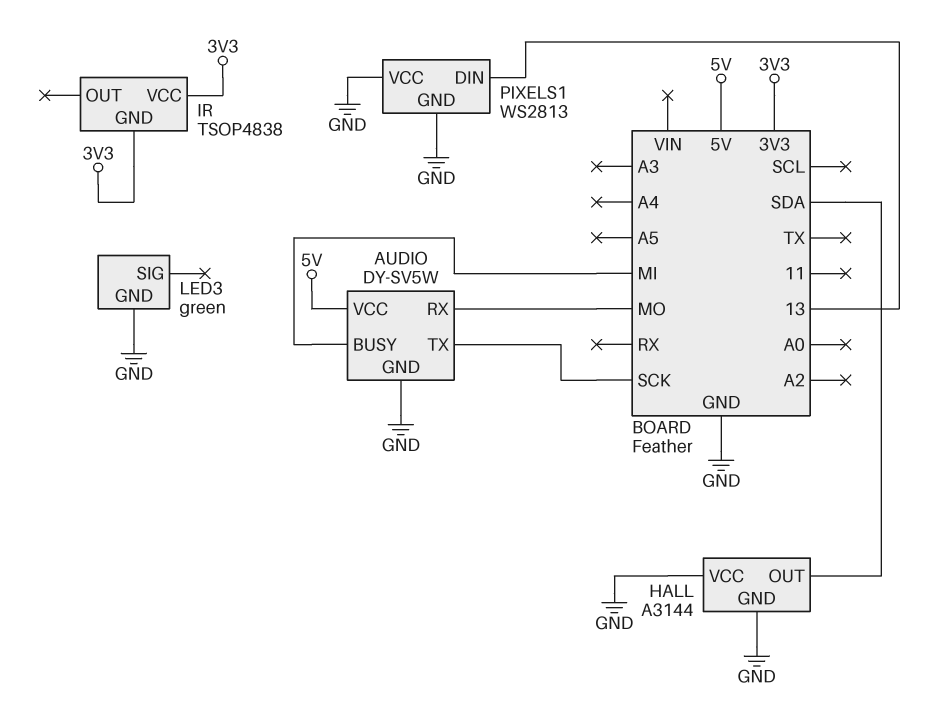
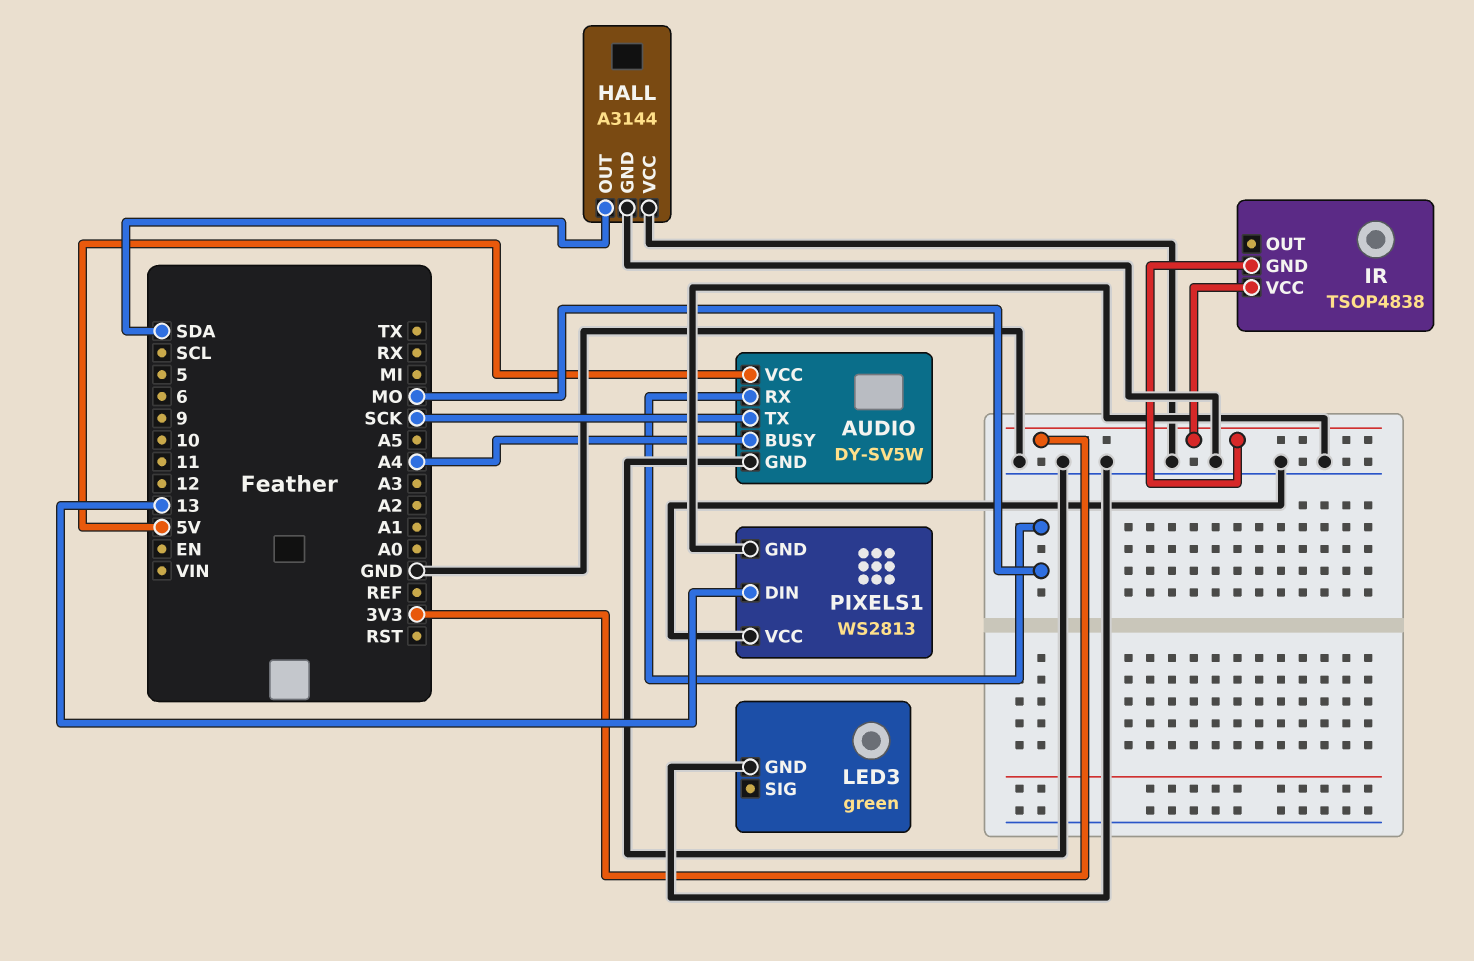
AUDIO pin BUSY: MI -> A4

